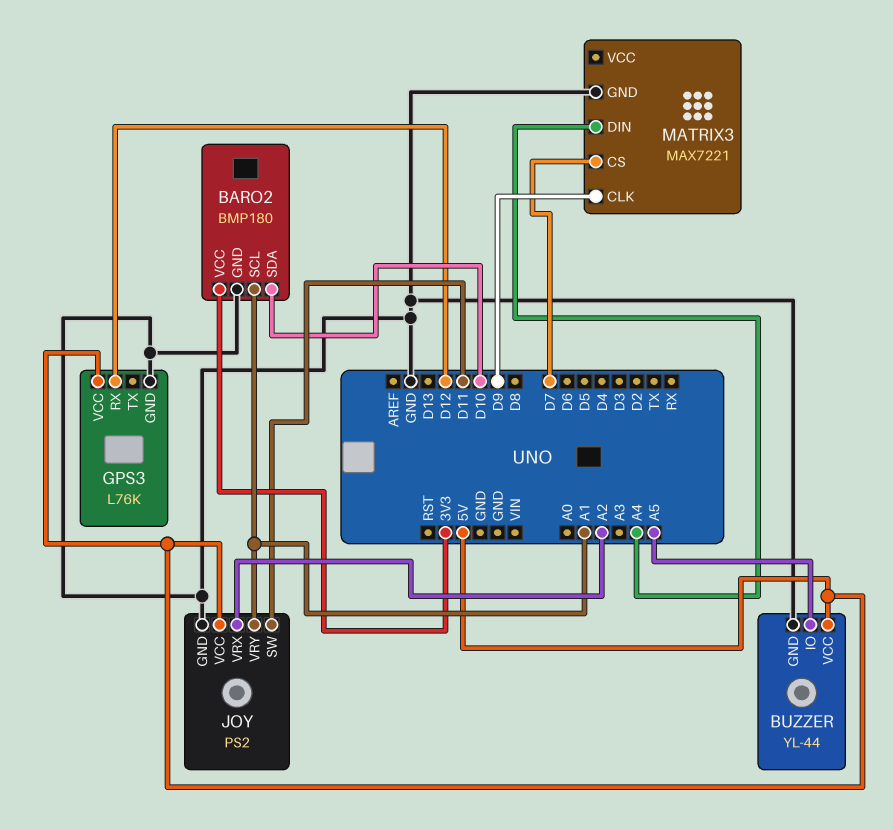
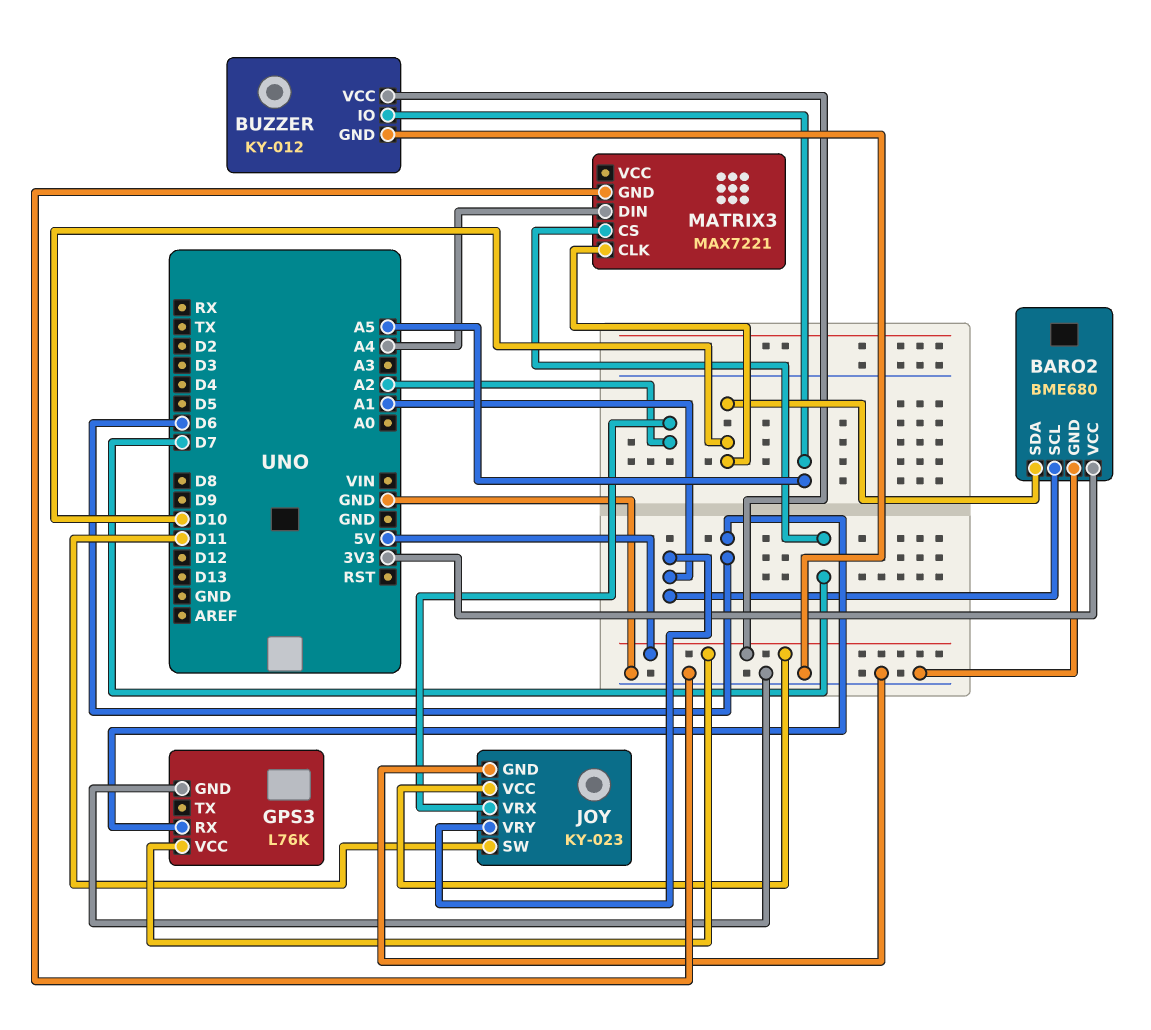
BARO2: BMP180 -> BME680
BUZZER: YL-44 -> KY-012
GPS3 pin RX: D12 -> D6
JOY: PS2 -> KY-023
MATRIX3 pin CLK: D9 -> D10

